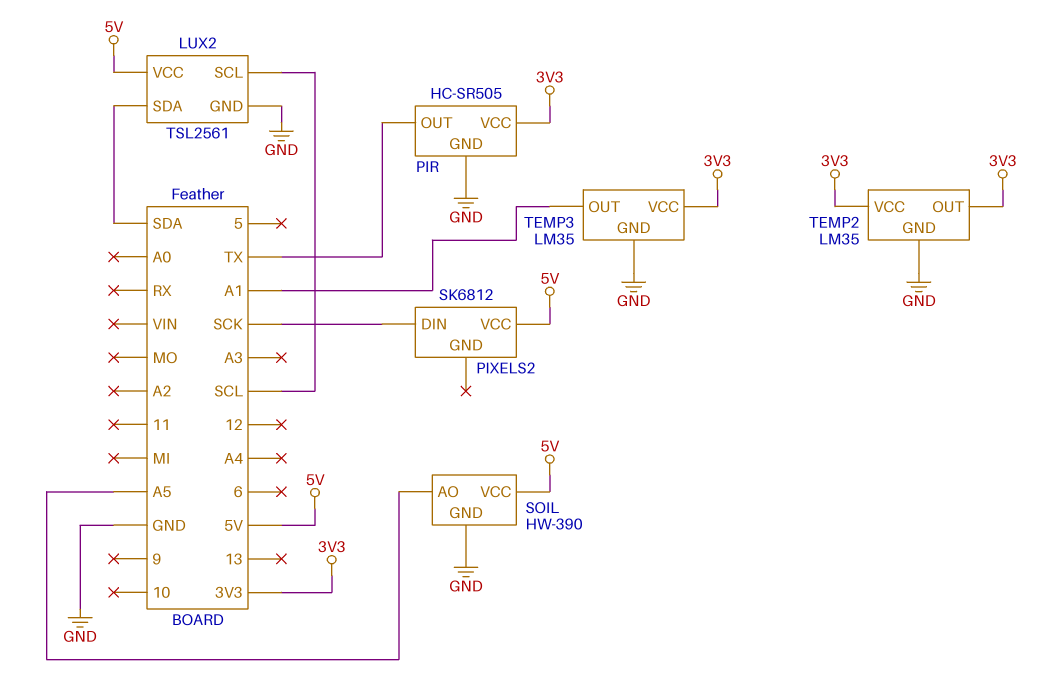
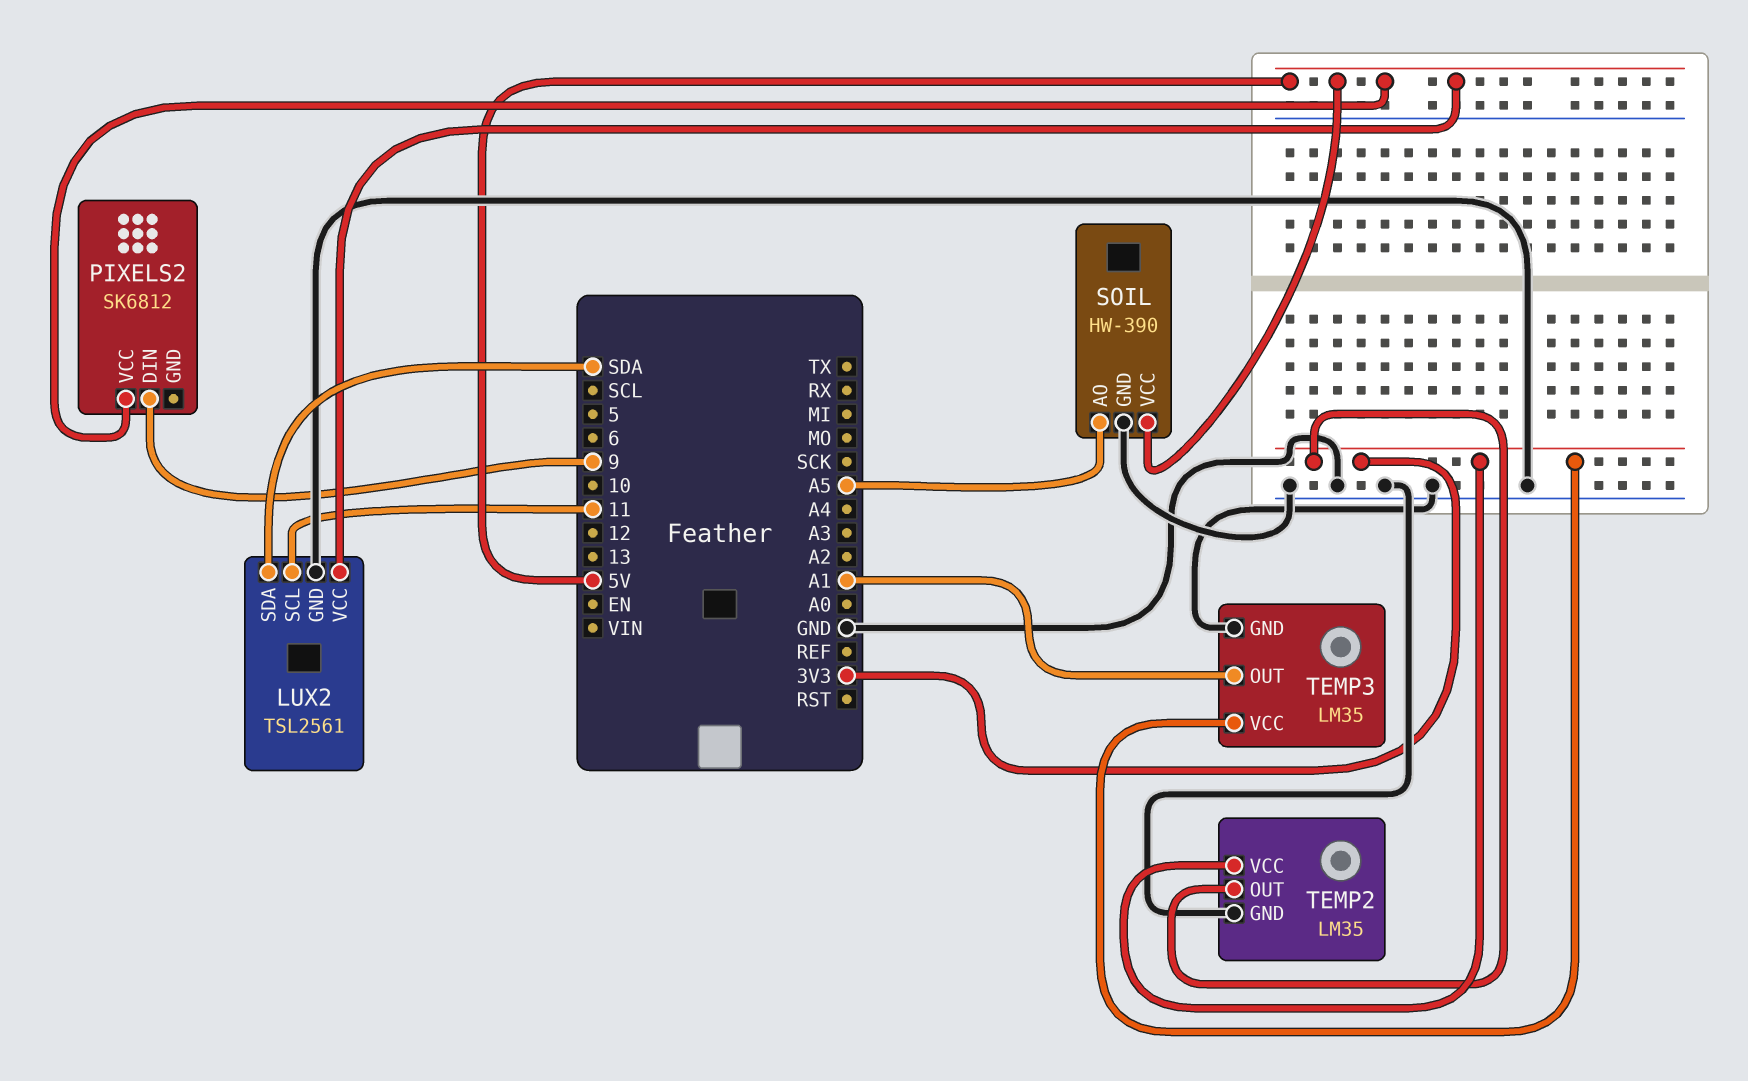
LUX2 pin SCL: SCL -> 11
PIR: HC-SR505 -> none
PIR pin GND: GND -> none
PIR pin OUT: TX -> none
PIR pin VCC: 3V3 -> none
PIXELS2 pin DIN: SCK -> 9

